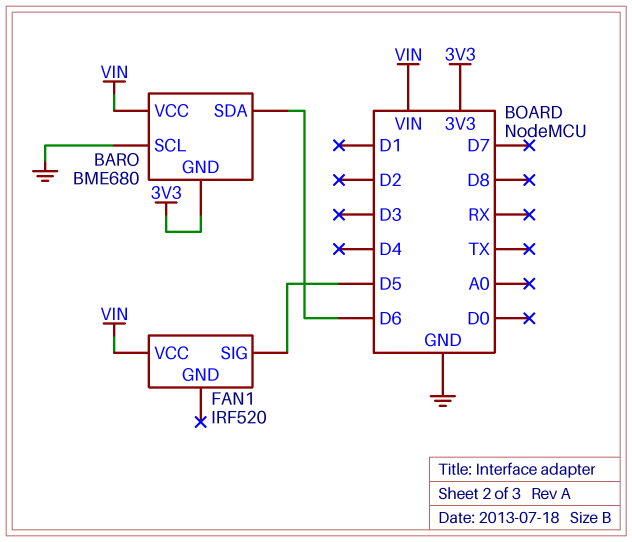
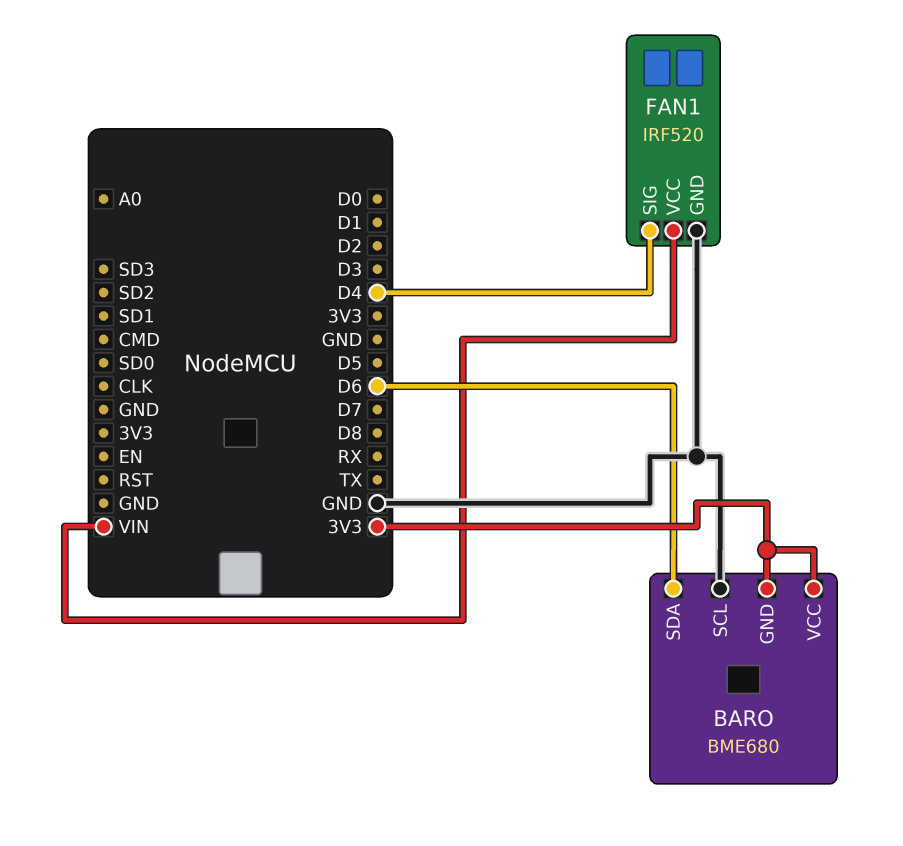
BARO pin VCC: VIN -> 3V3
FAN1 pin GND: none -> GND
FAN1 pin SIG: D5 -> D4

